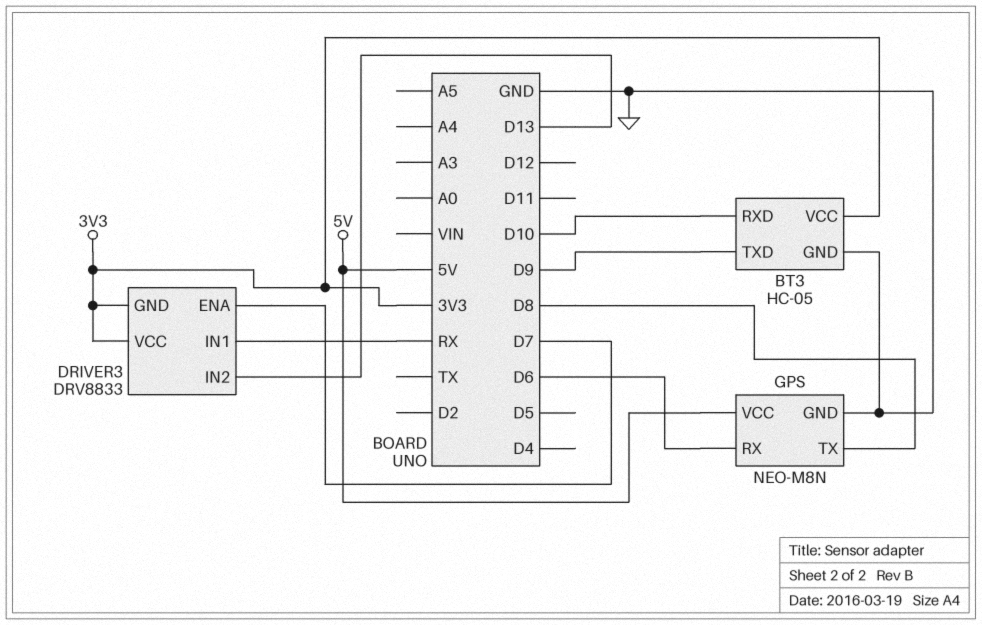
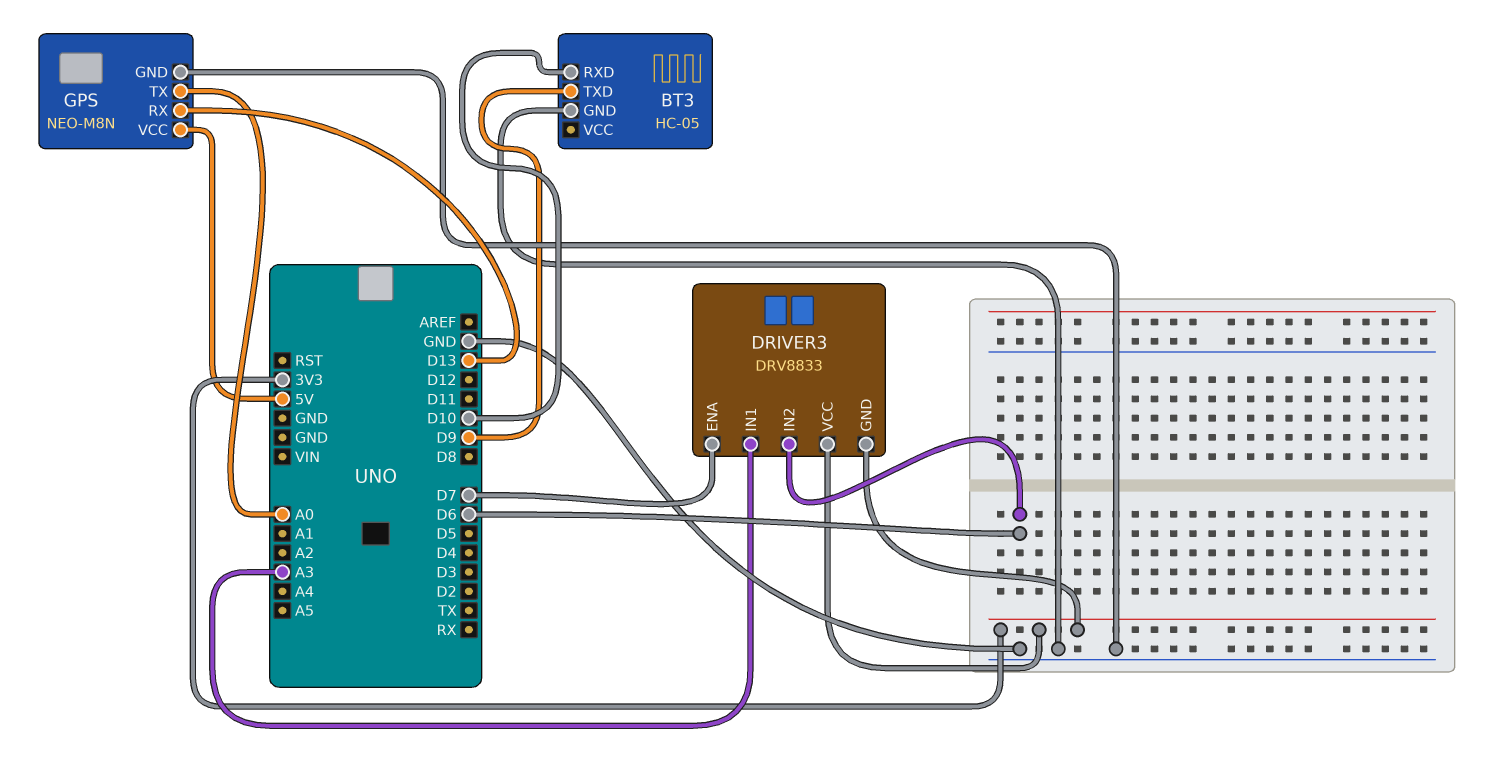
BT3 pin VCC: 3V3 -> none
DRIVER3 pin IN1: RX -> A3
DRIVER3 pin IN2: D13 -> D6
GPS pin RX: D6 -> D13
GPS pin TX: D8 -> A0

